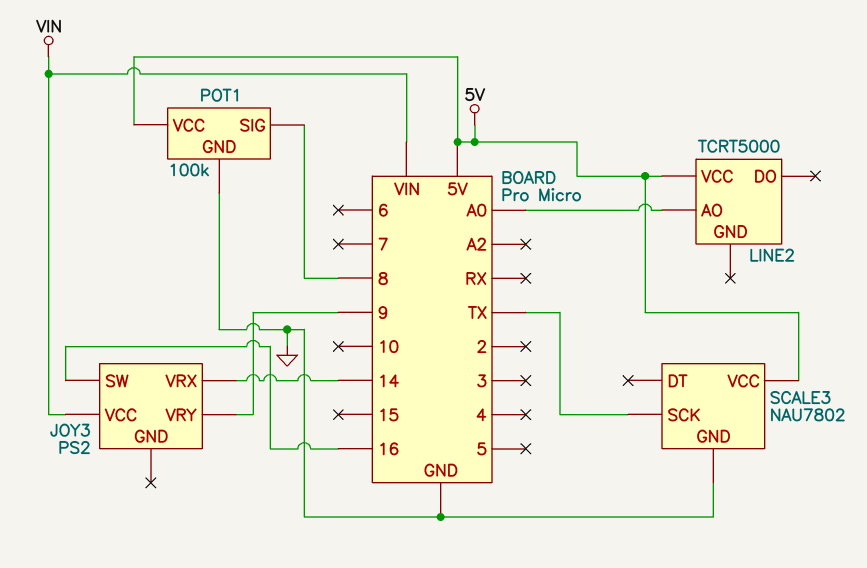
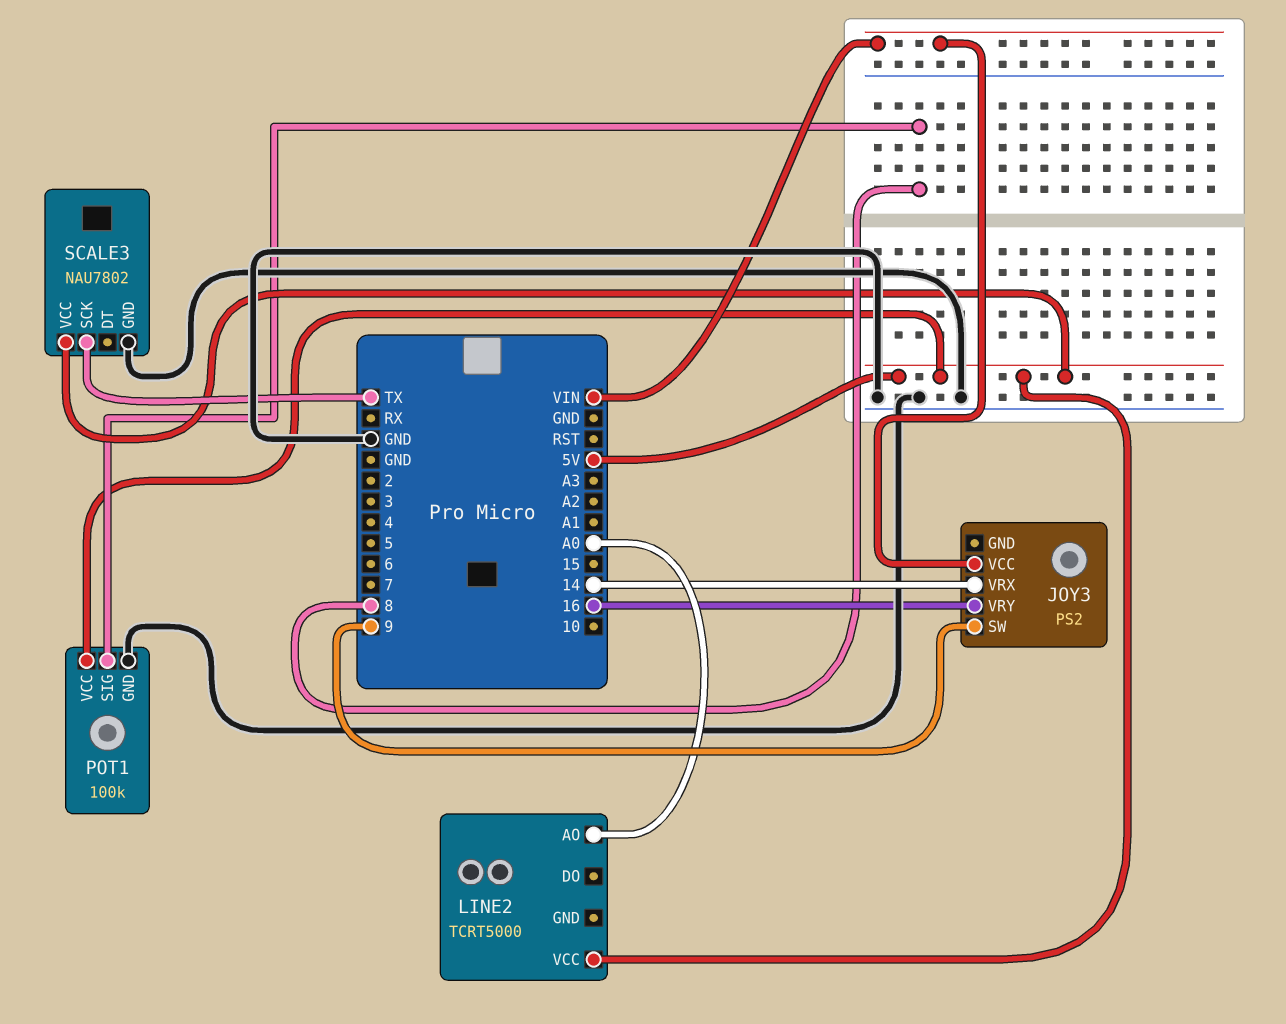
JOY3 pin SW: 16 -> 9
JOY3 pin VRY: 9 -> 16

